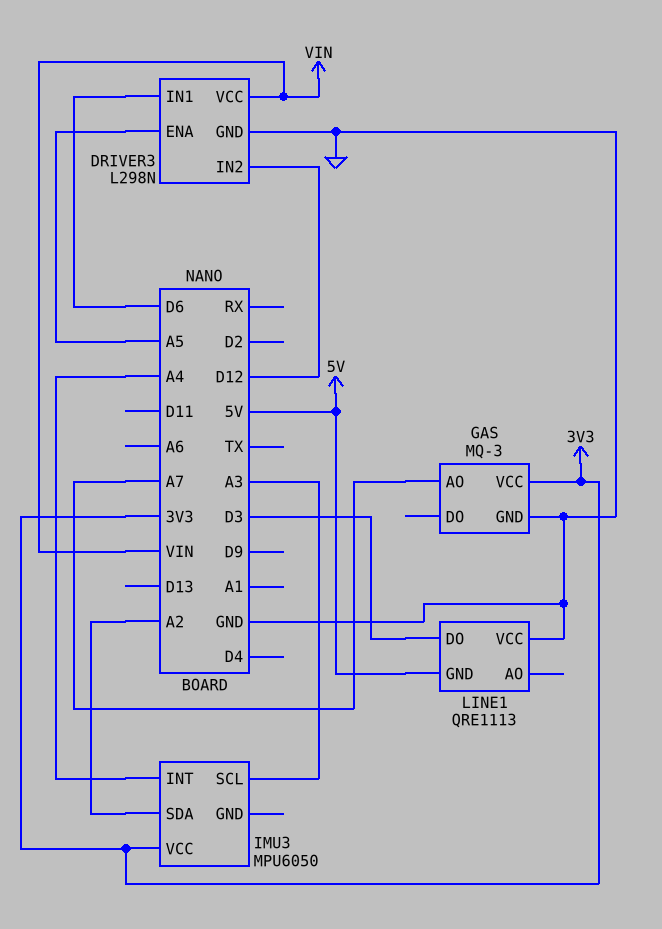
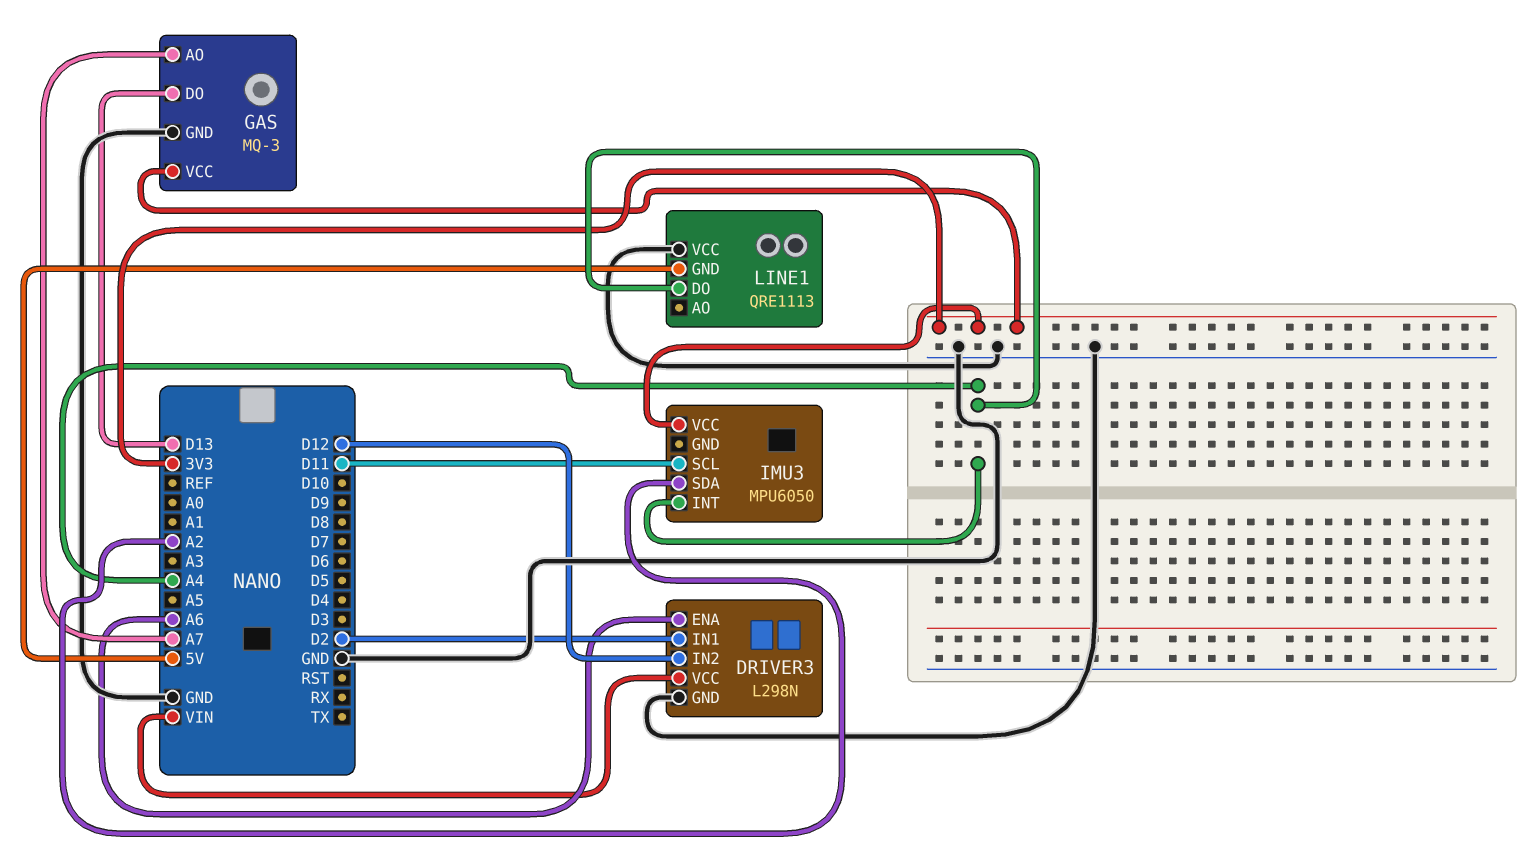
DRIVER3 pin ENA: A5 -> A6
DRIVER3 pin IN1: D6 -> D2
GAS pin DO: none -> D13
IMU3 pin SCL: A3 -> D11
LINE1 pin DO: D3 -> A4

